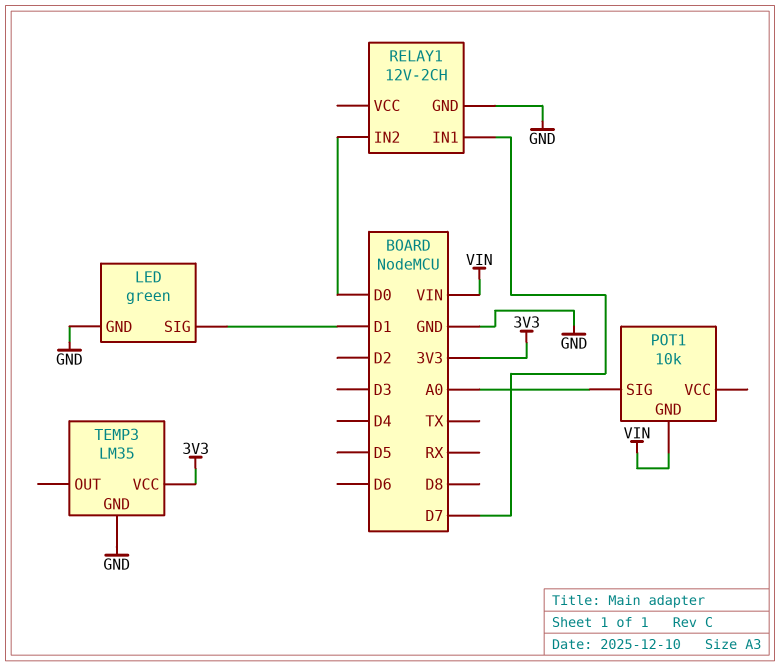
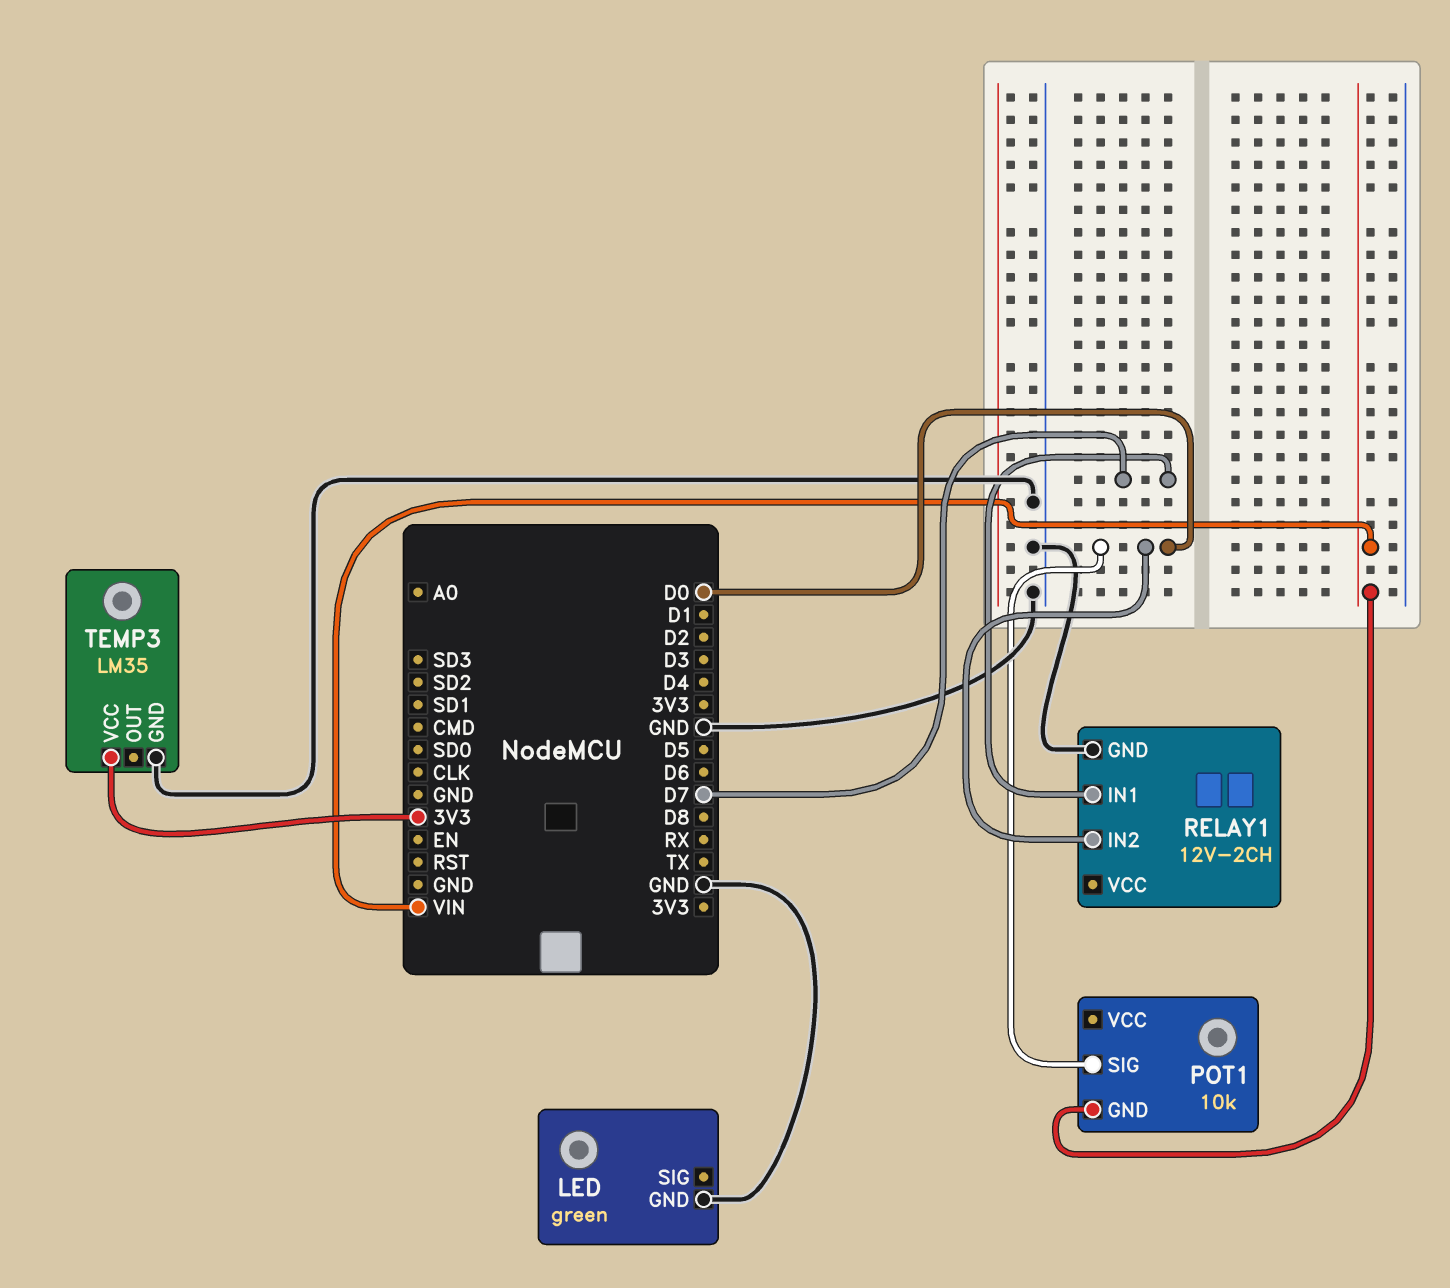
LED pin SIG: D1 -> none
POT1 pin SIG: A0 -> D0

